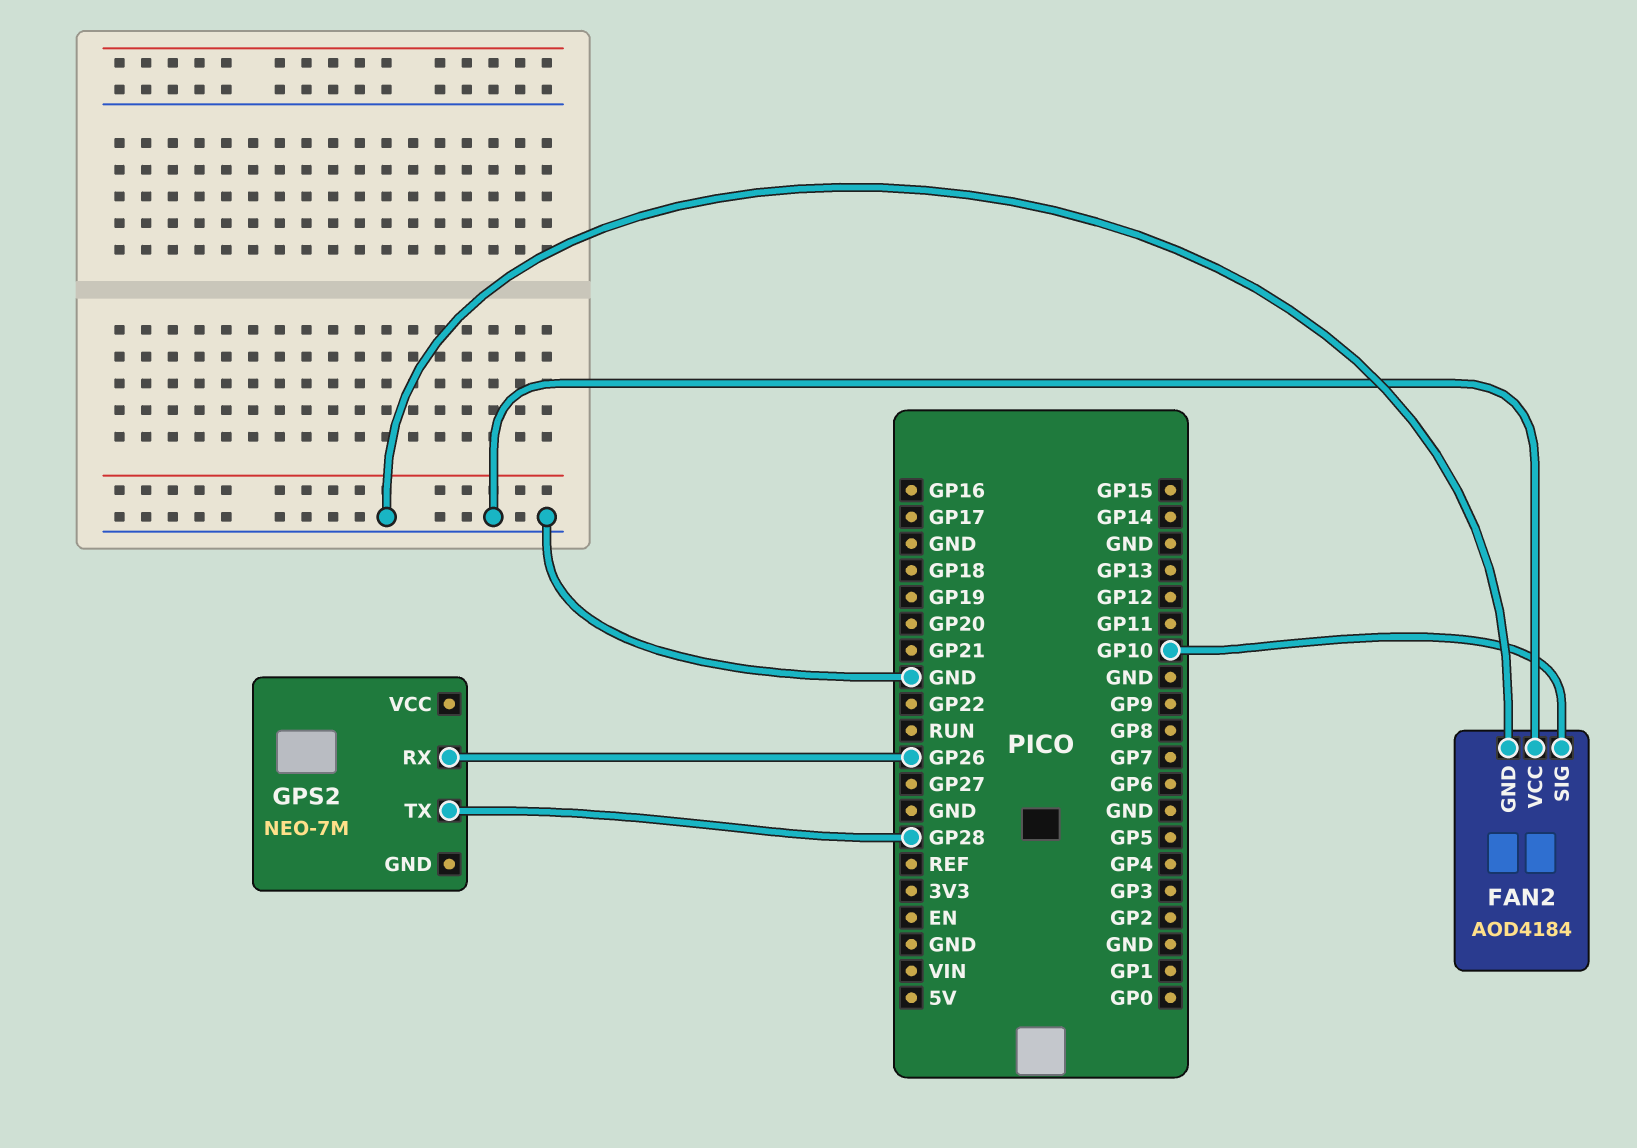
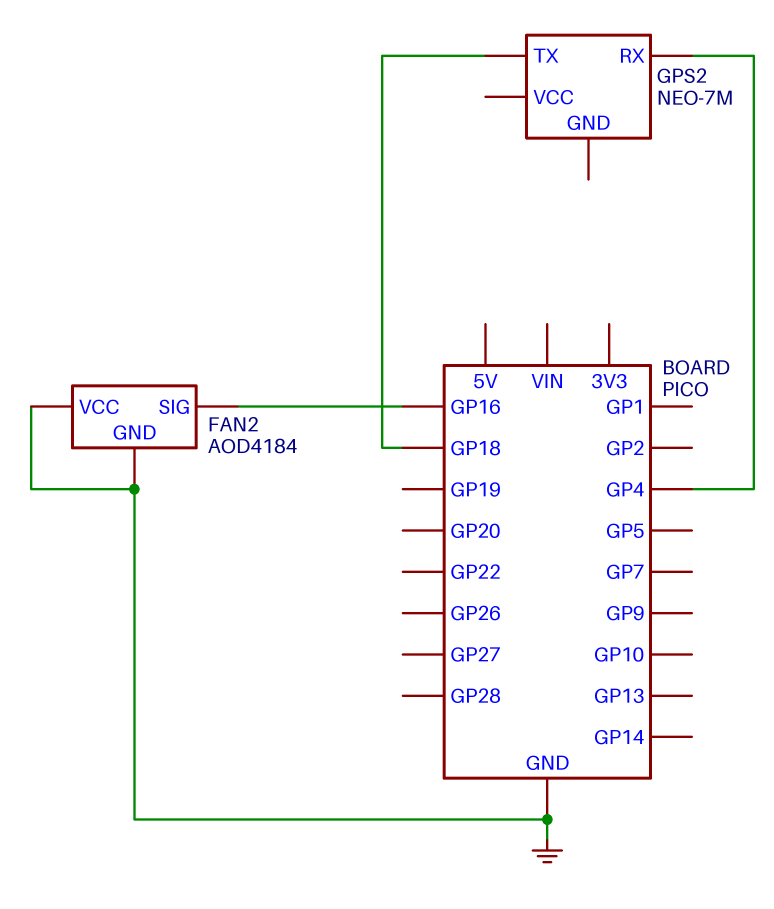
FAN2 pin SIG: GP10 -> GP16
GPS2 pin RX: GP26 -> GP4
GPS2 pin TX: GP28 -> GP18

